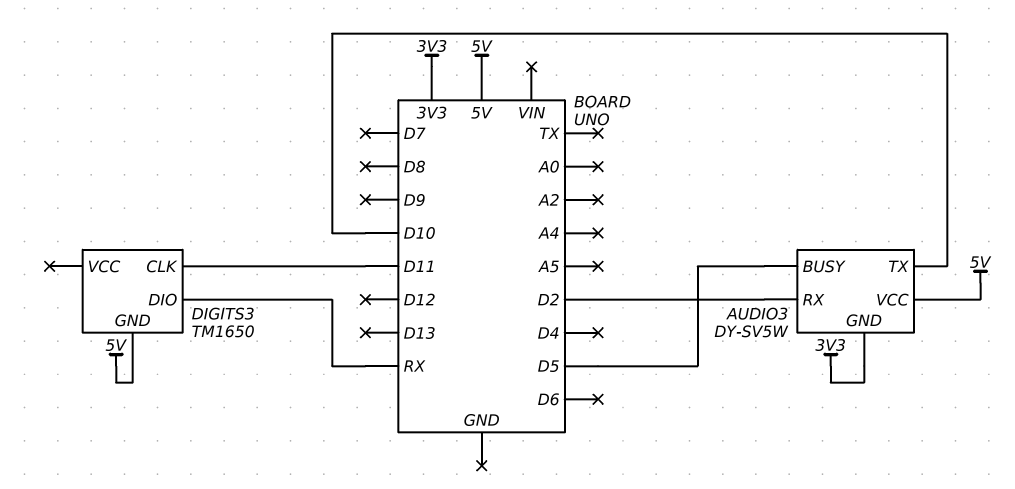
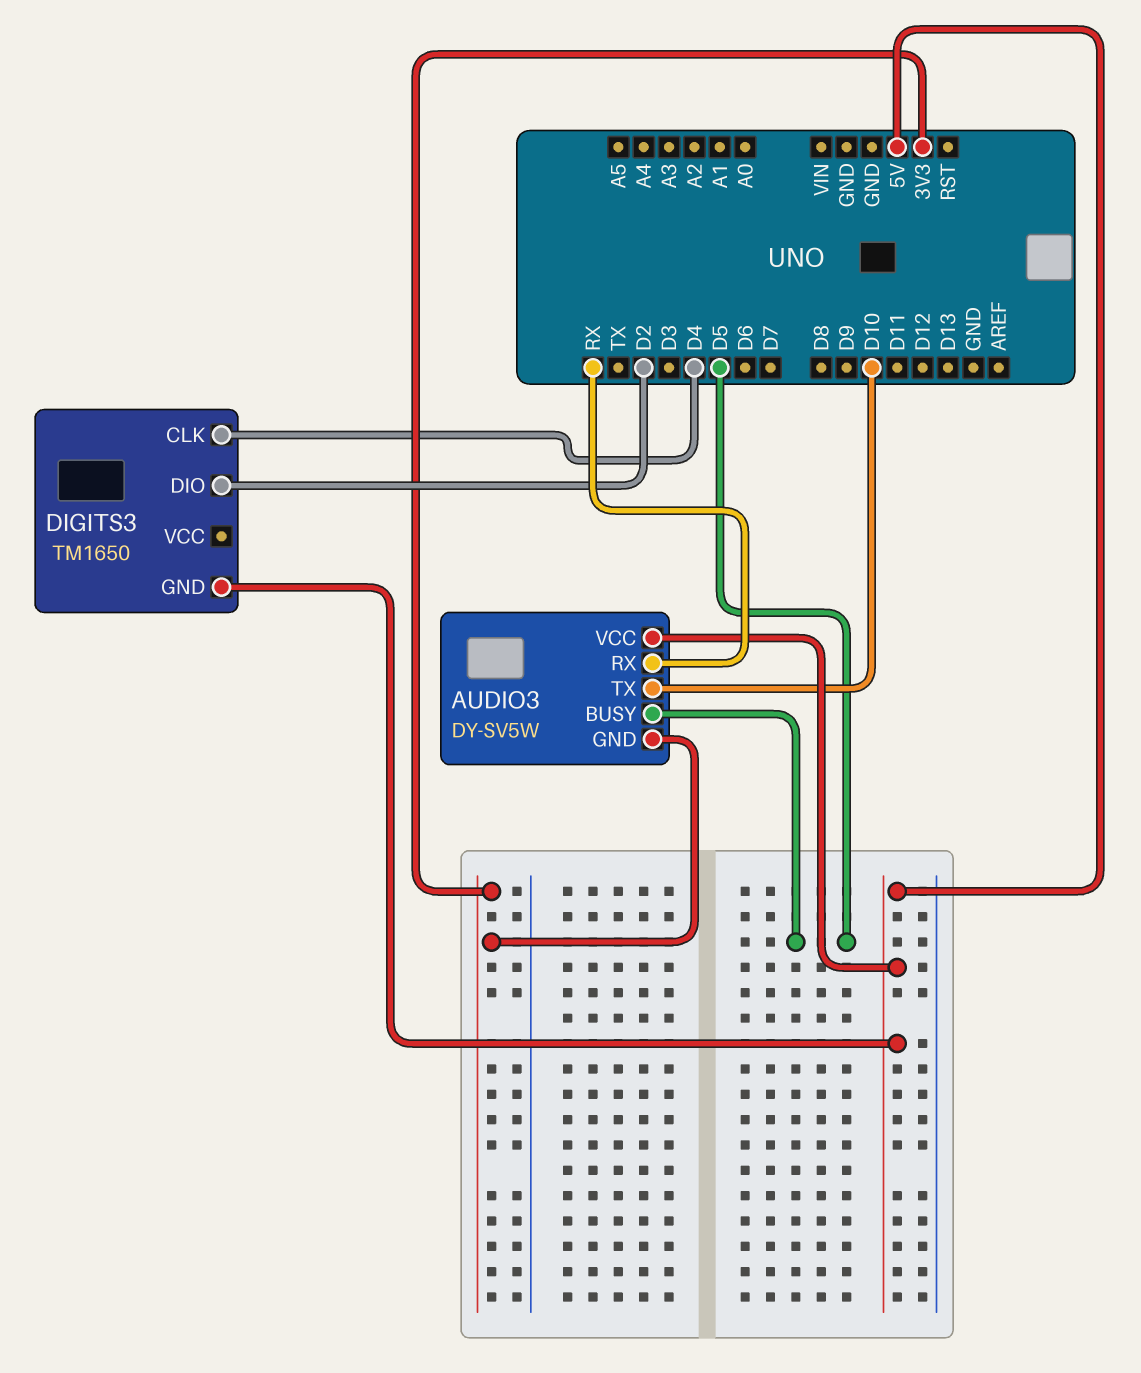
AUDIO3 pin RX: D2 -> RX
DIGITS3 pin CLK: D11 -> D4
DIGITS3 pin DIO: RX -> D2

